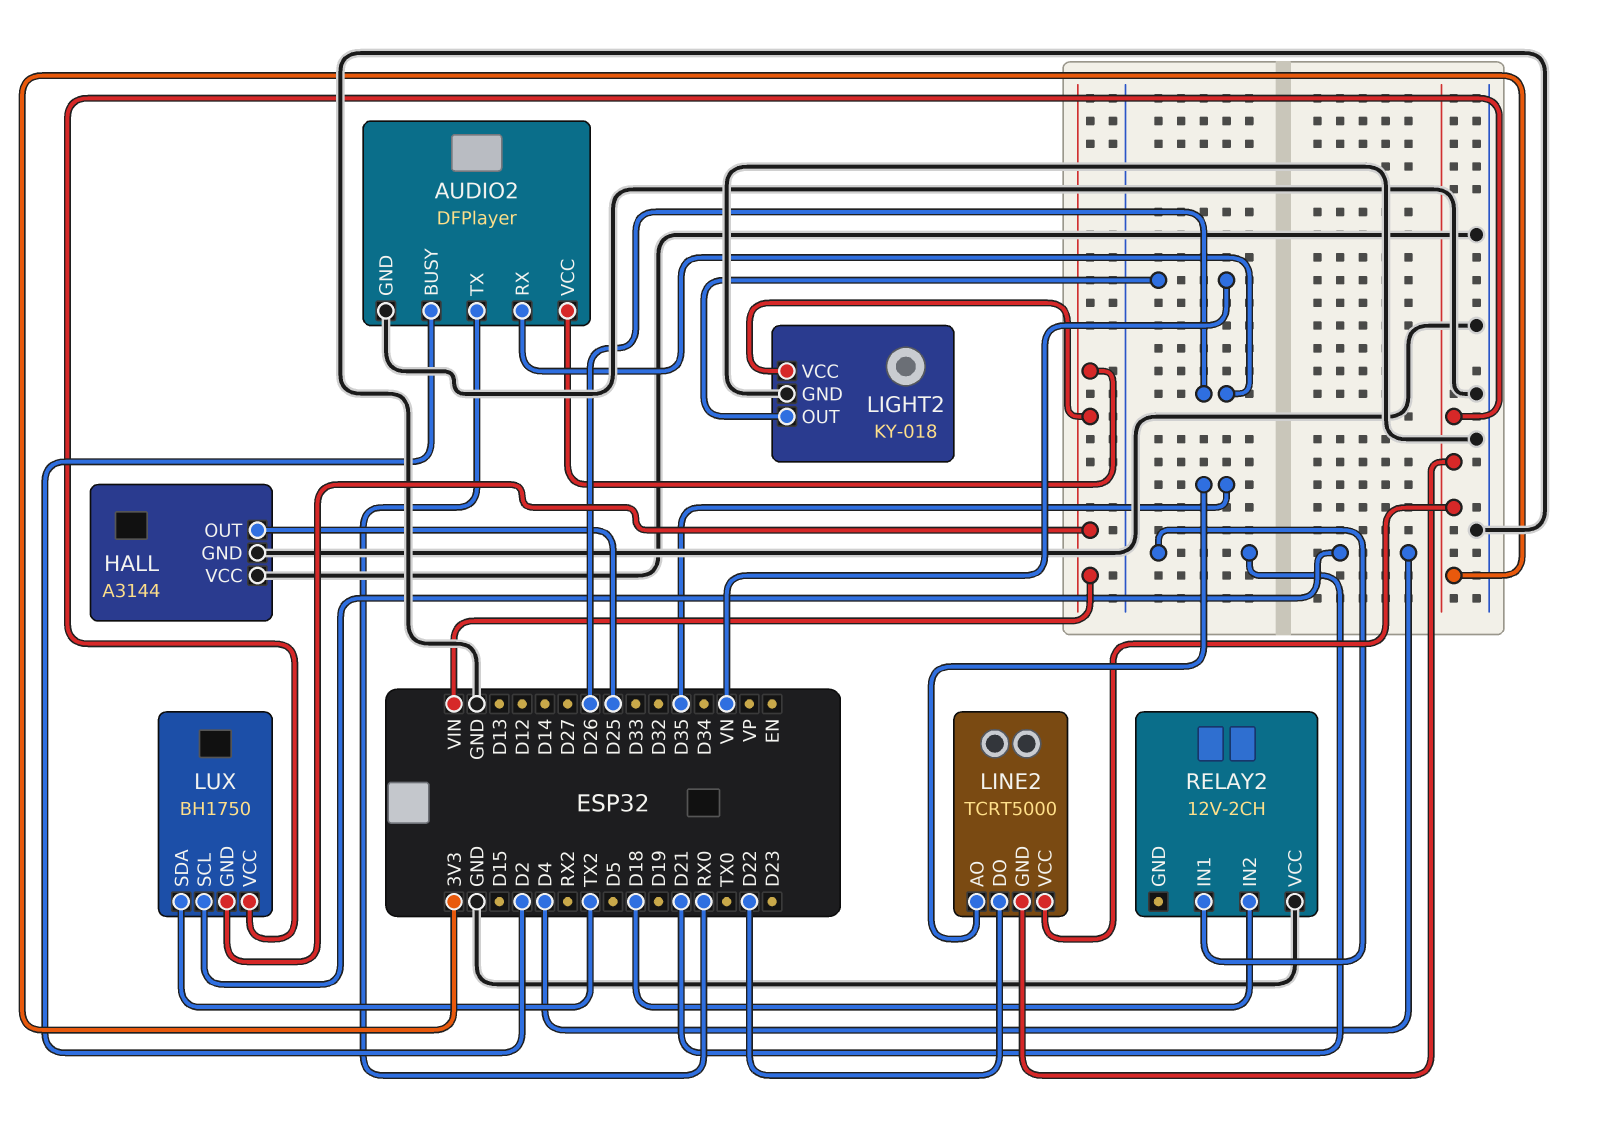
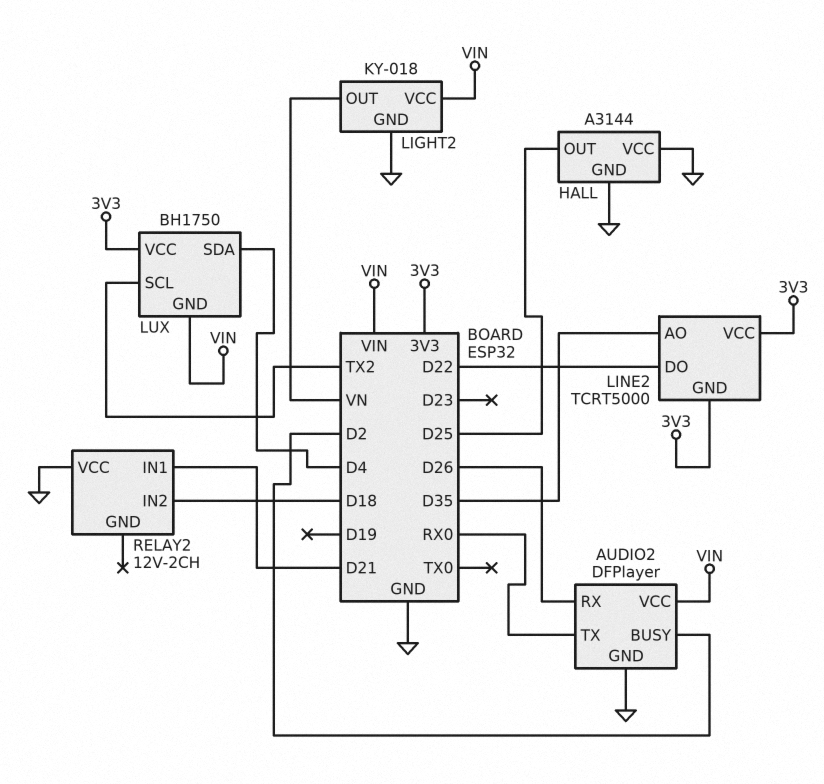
LUX pin SCL: D4 -> TX2
LUX pin SDA: TX2 -> D4

